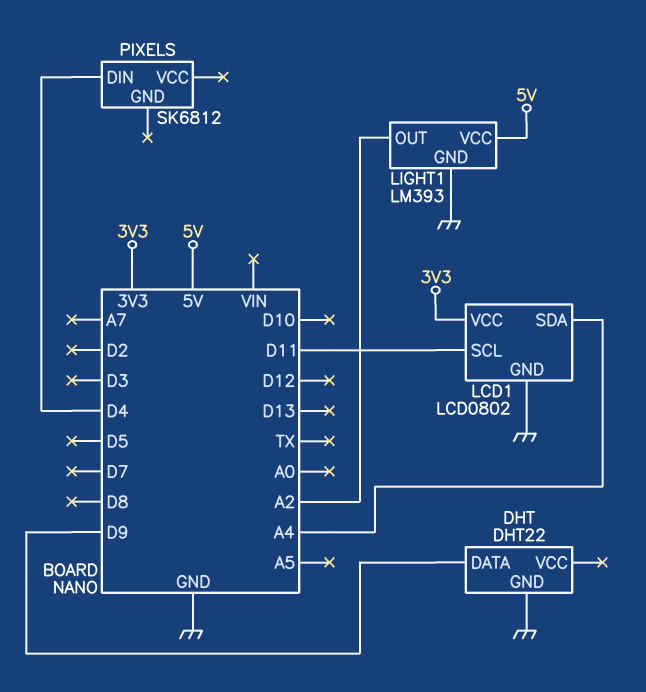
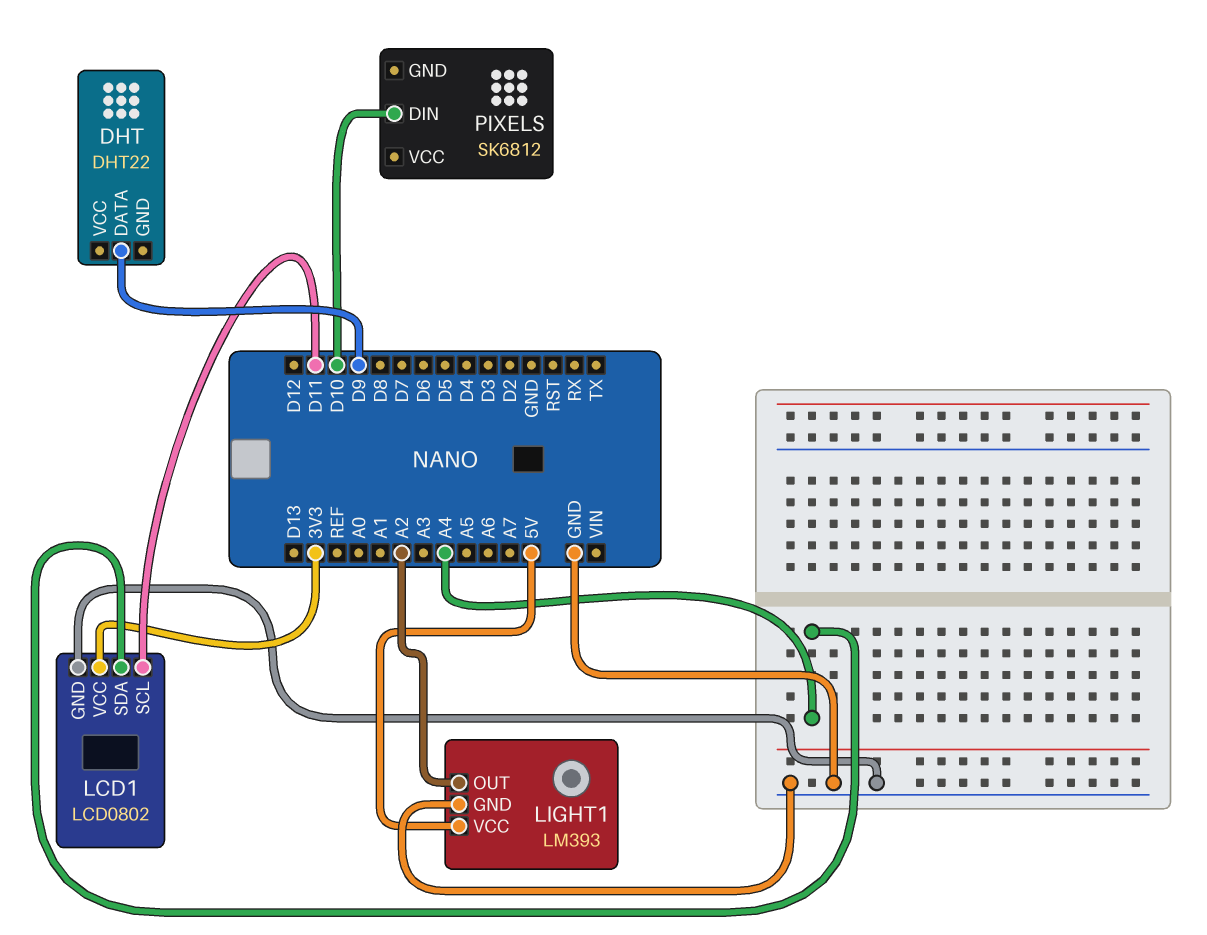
DHT pin GND: GND -> none
PIXELS pin DIN: D4 -> D10

